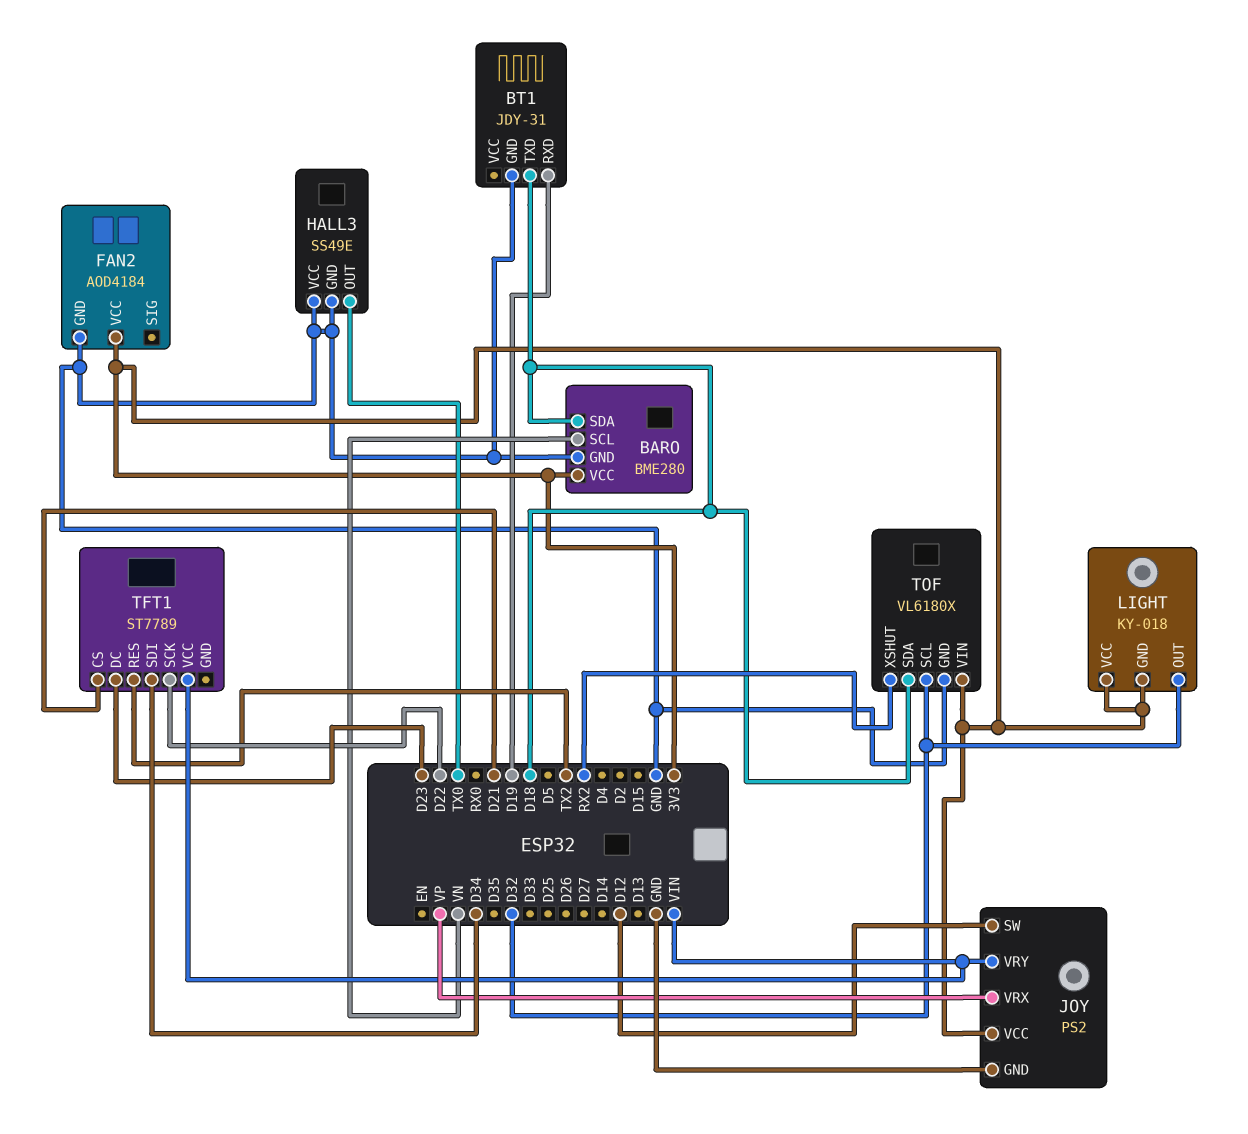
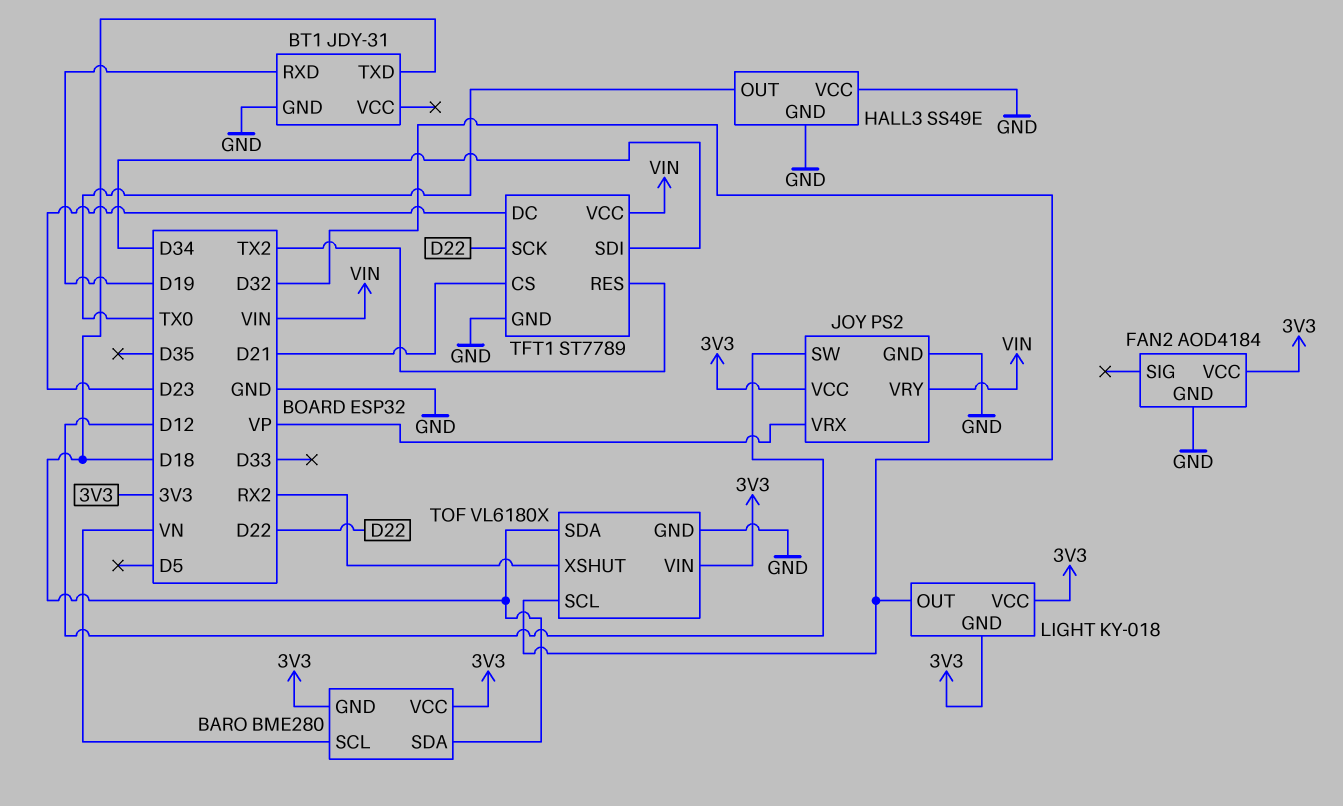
BARO pin GND: GND -> 3V3
TFT1 pin GND: none -> GND

